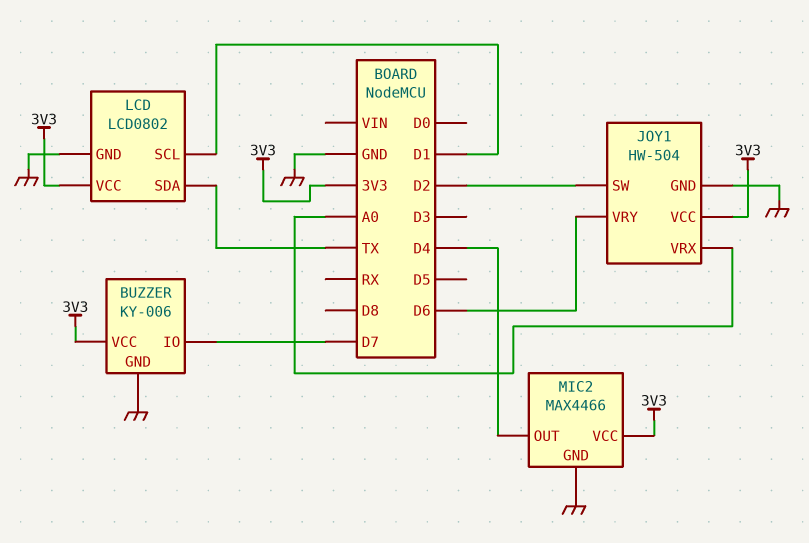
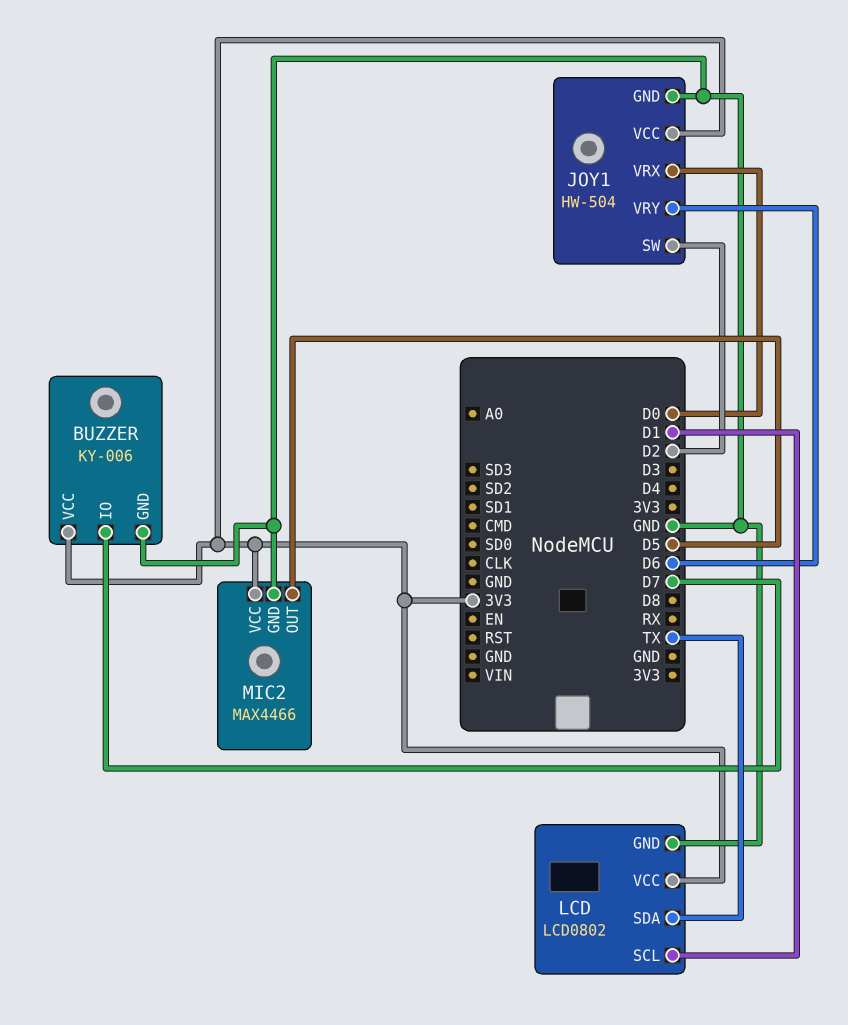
JOY1 pin VRX: A0 -> D0
MIC2 pin OUT: D4 -> D5

